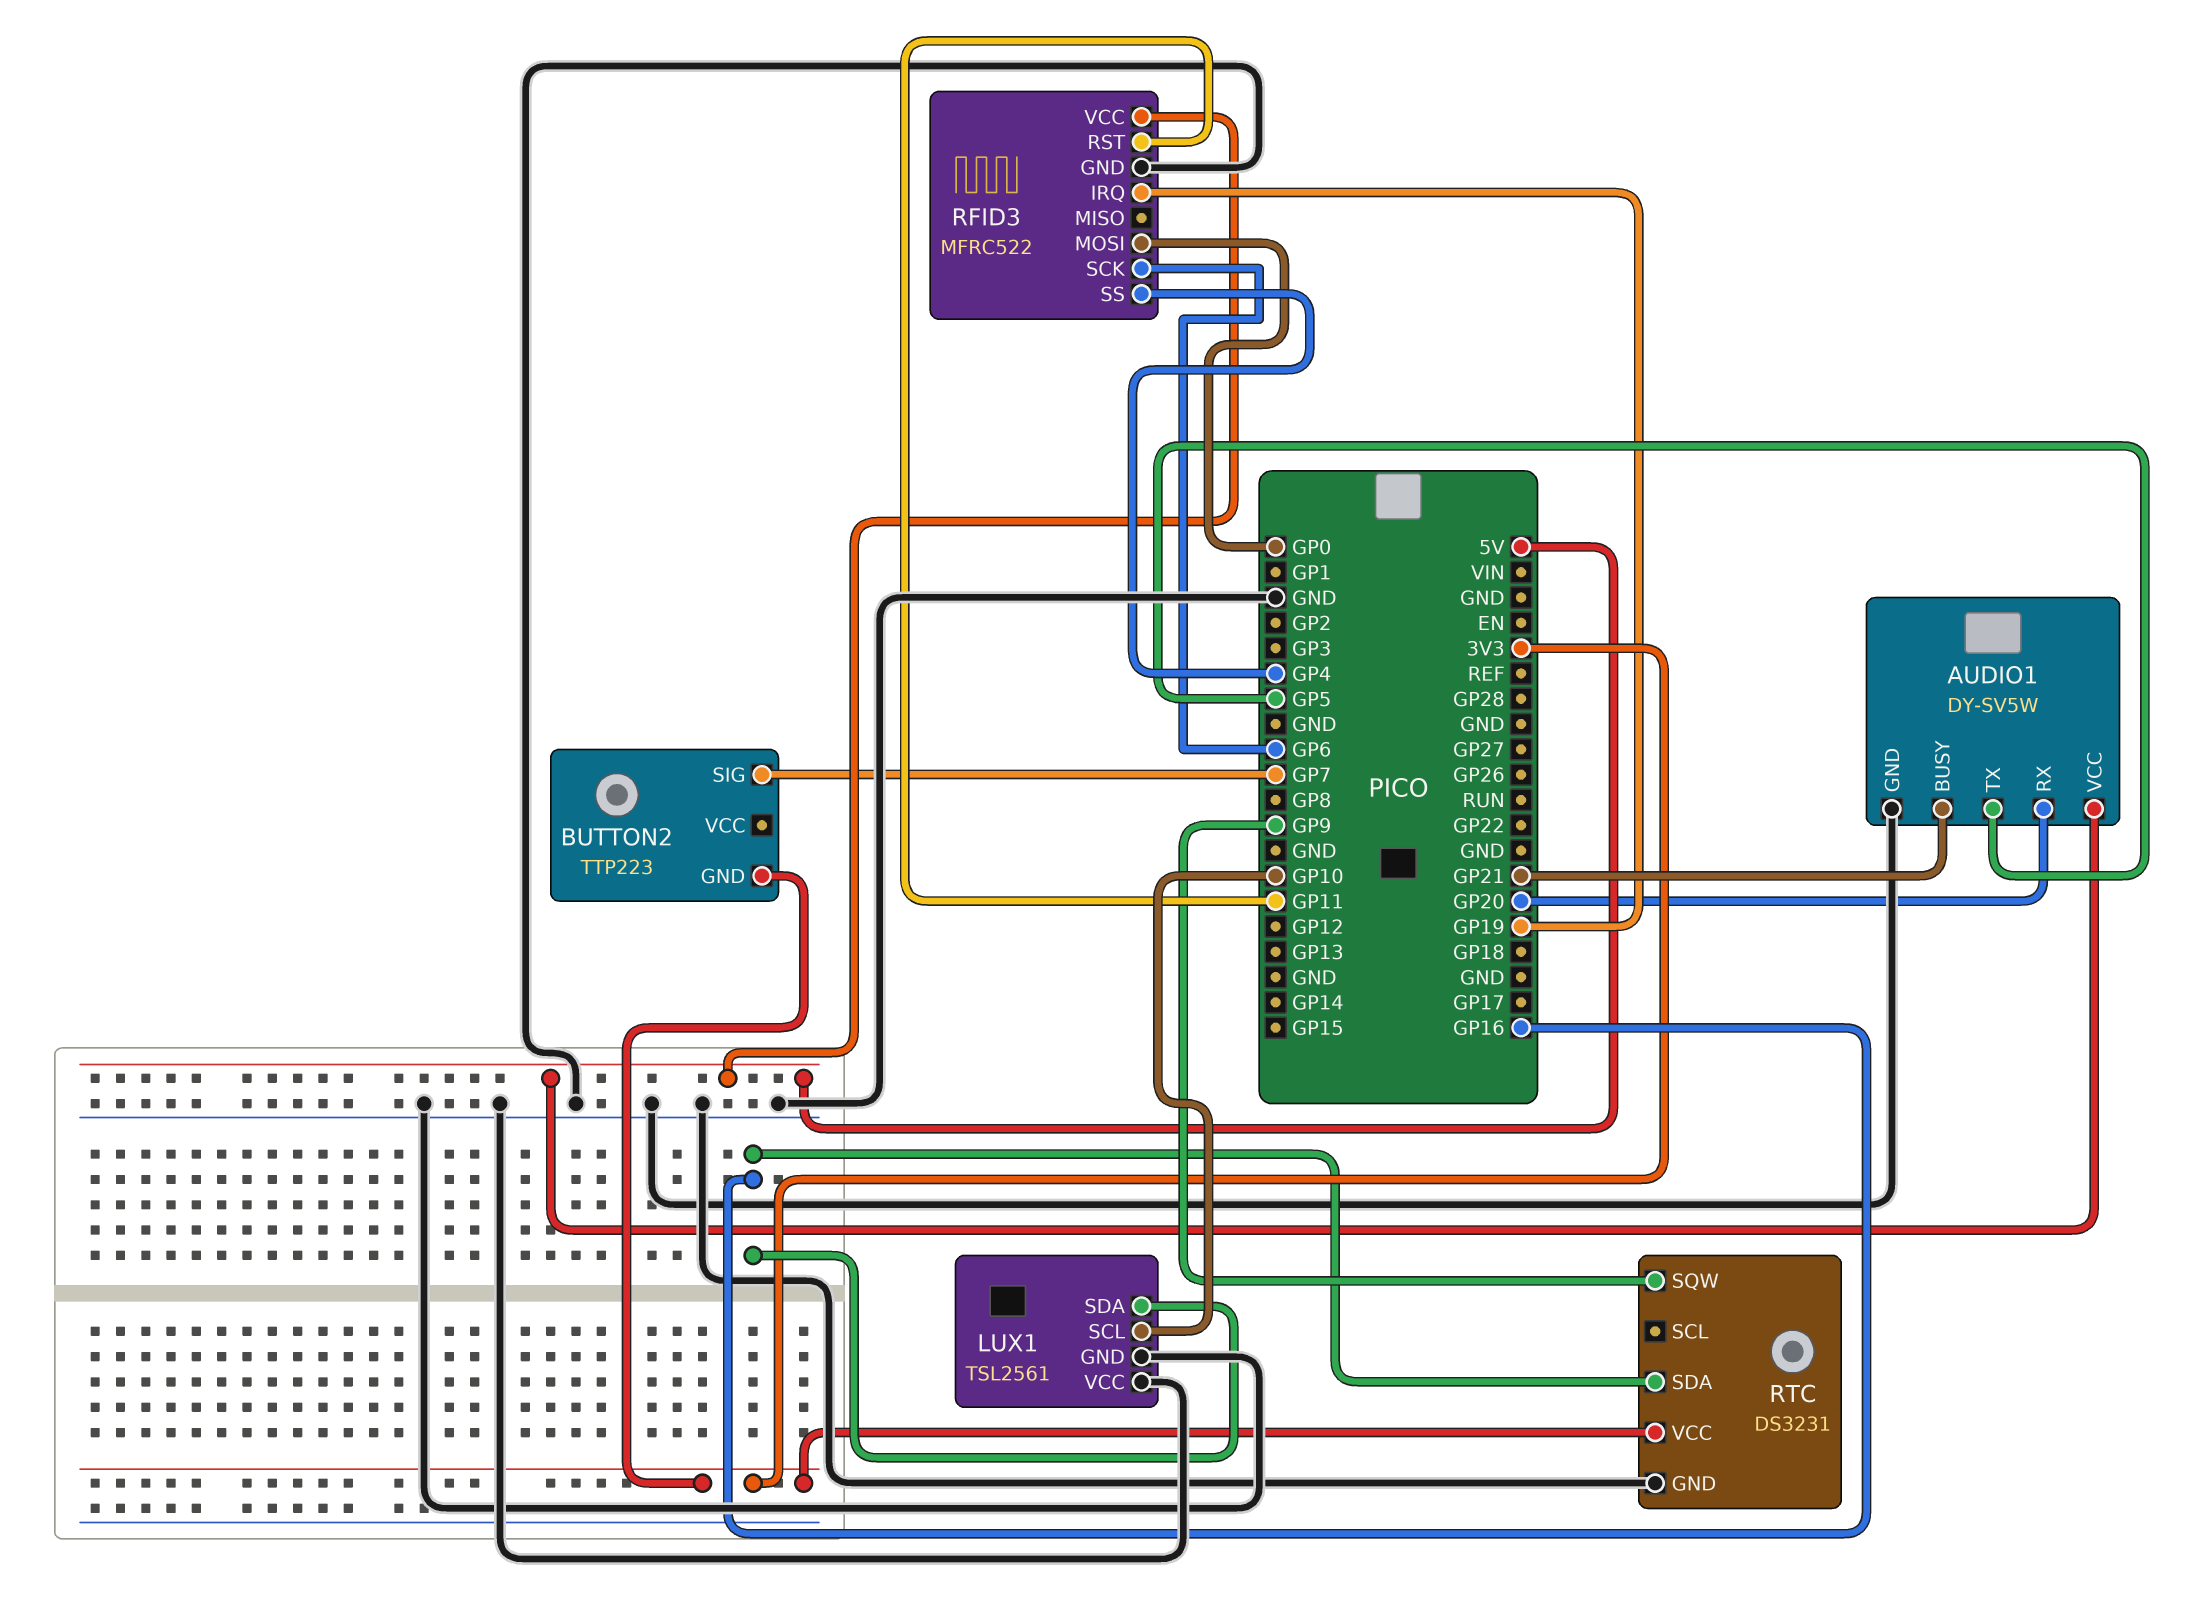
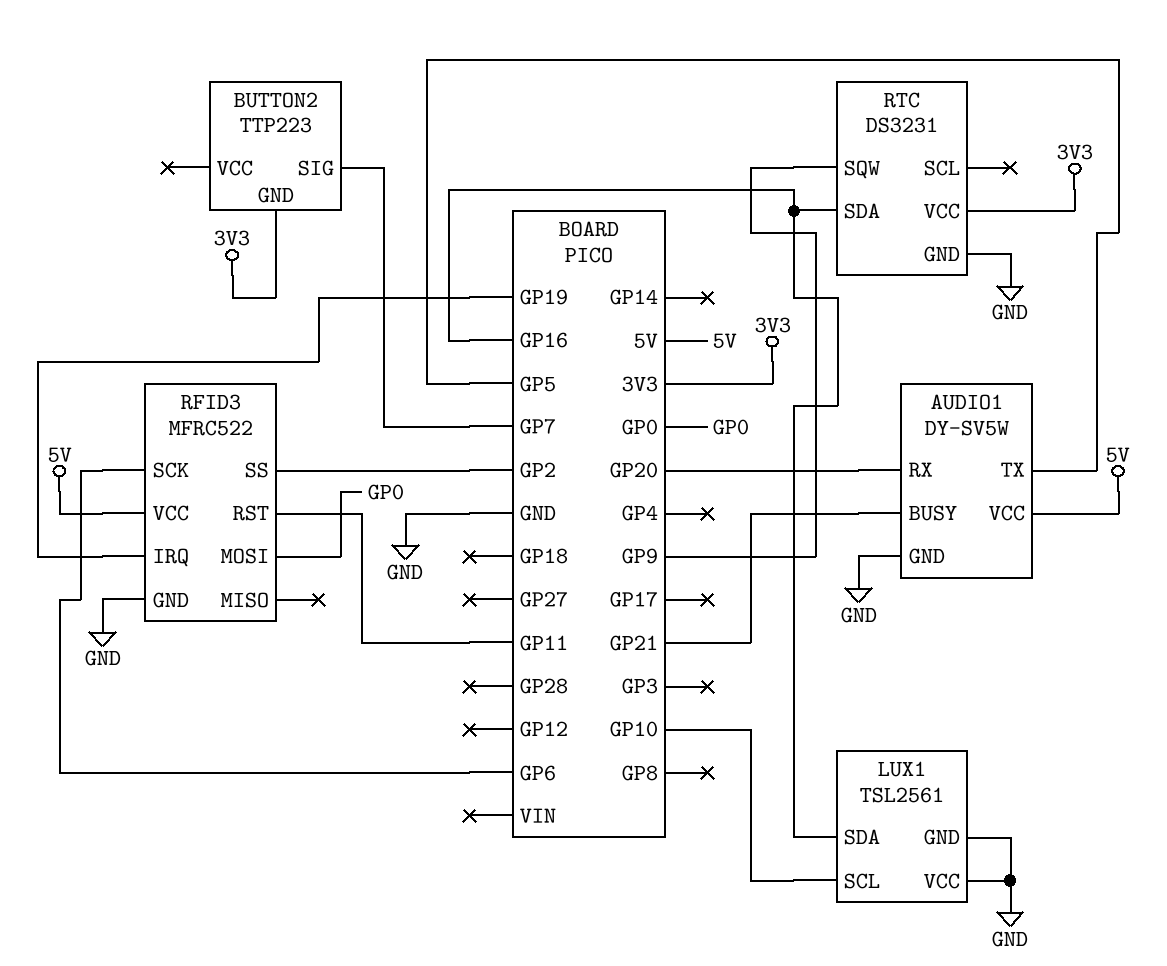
RFID3 pin SS: GP4 -> GP2

